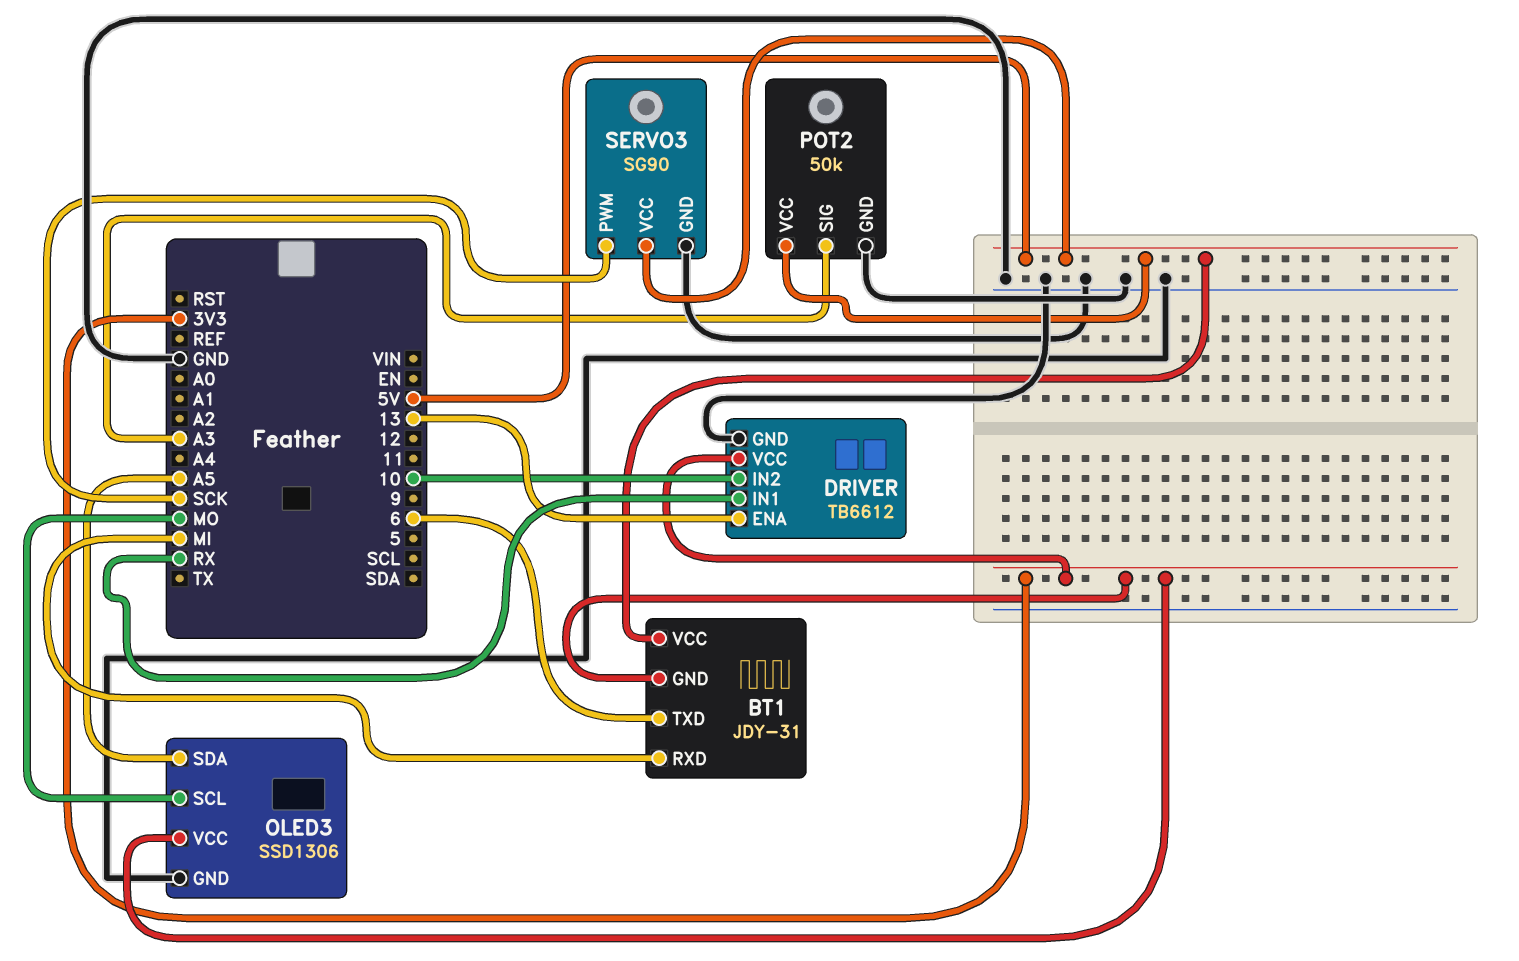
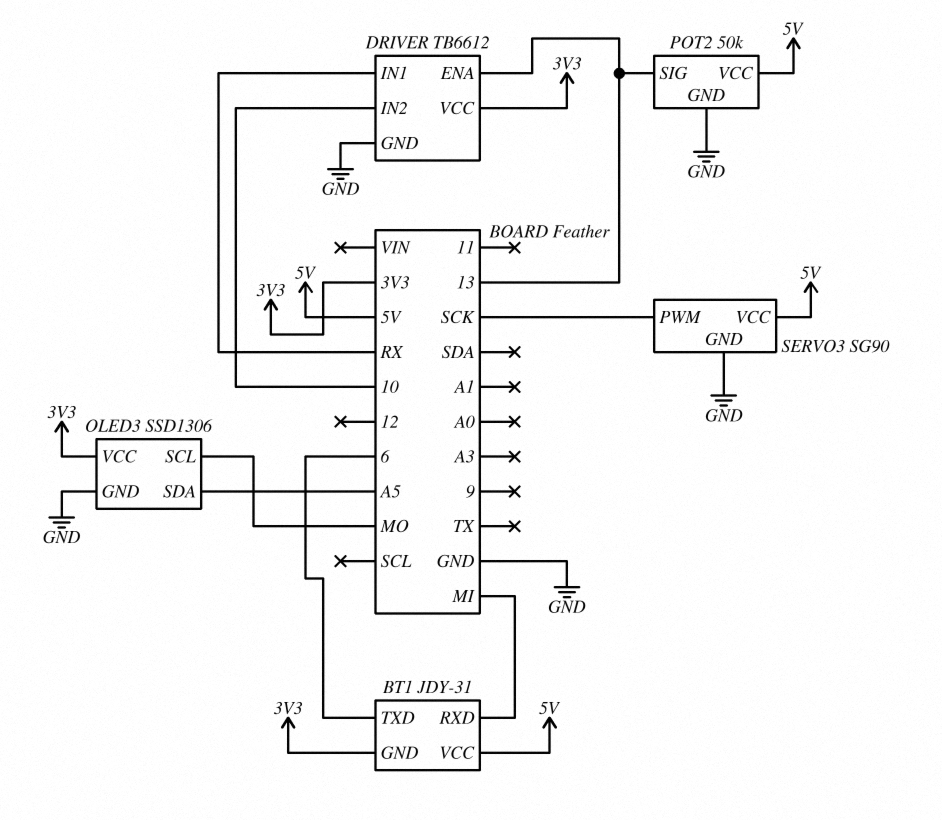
POT2 pin SIG: A3 -> 13

